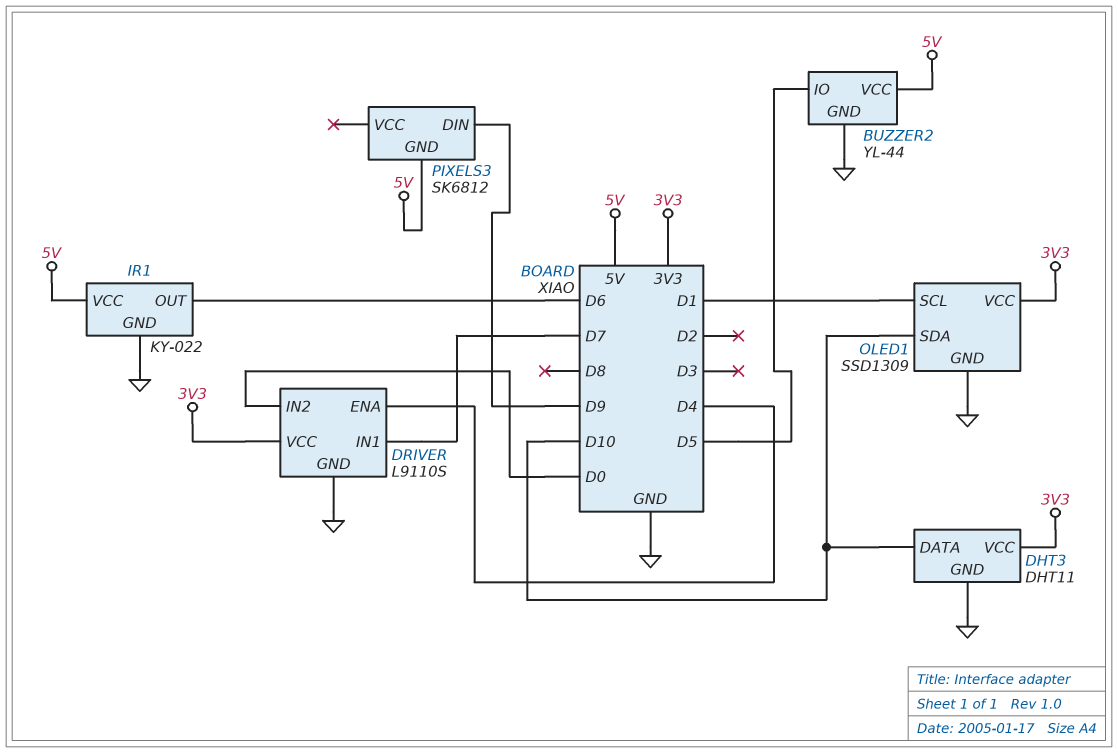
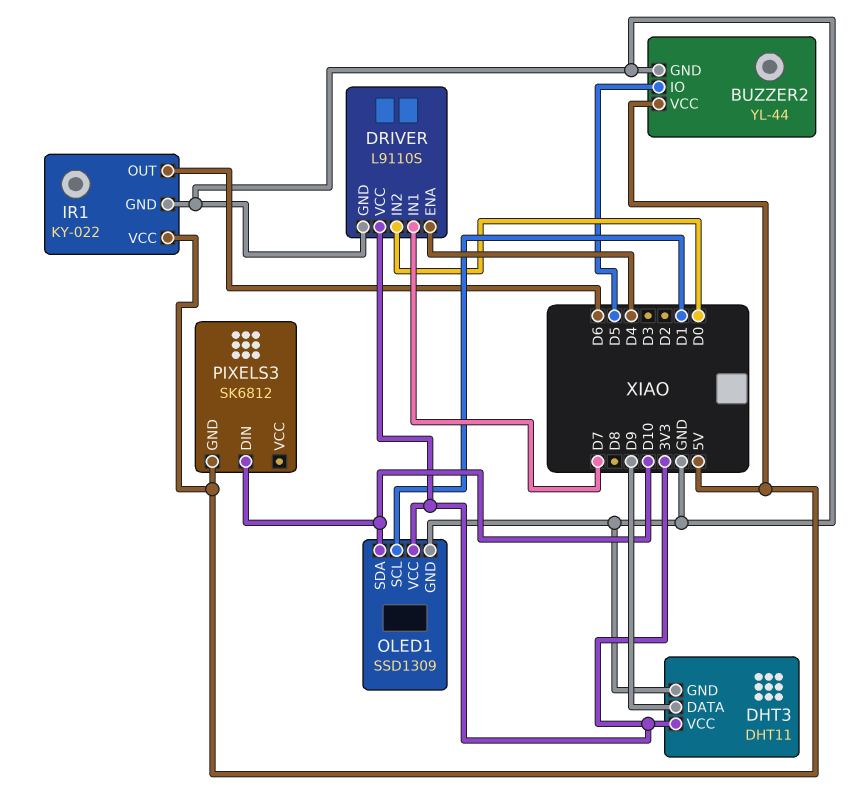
DHT3 pin DATA: D10 -> D9
PIXELS3 pin DIN: D9 -> D10

